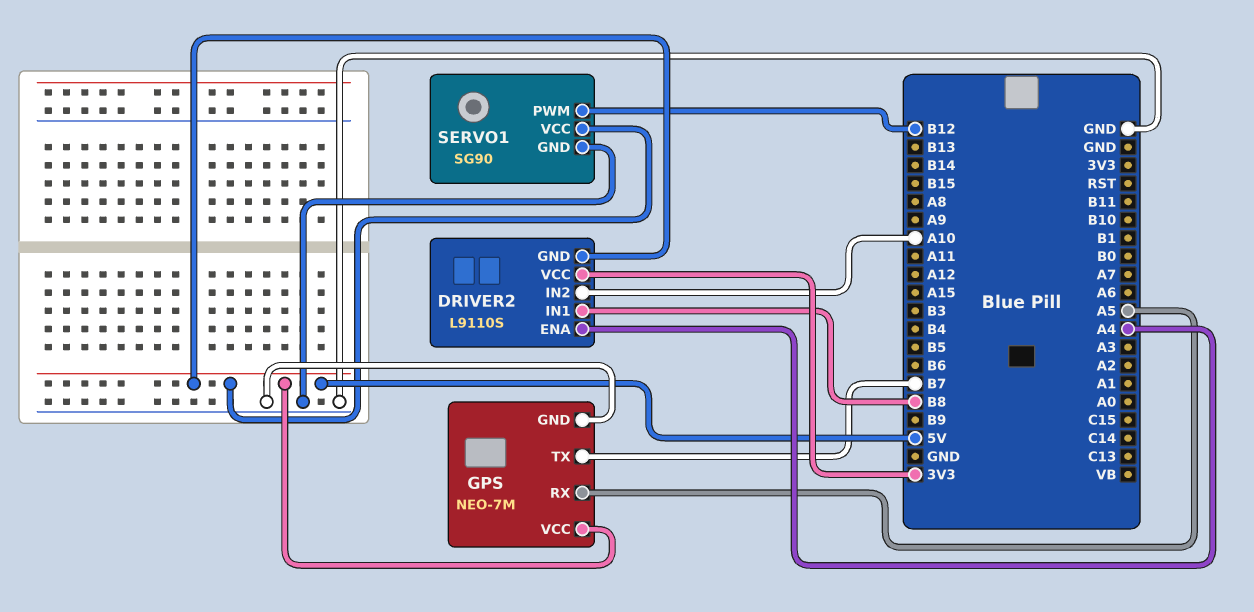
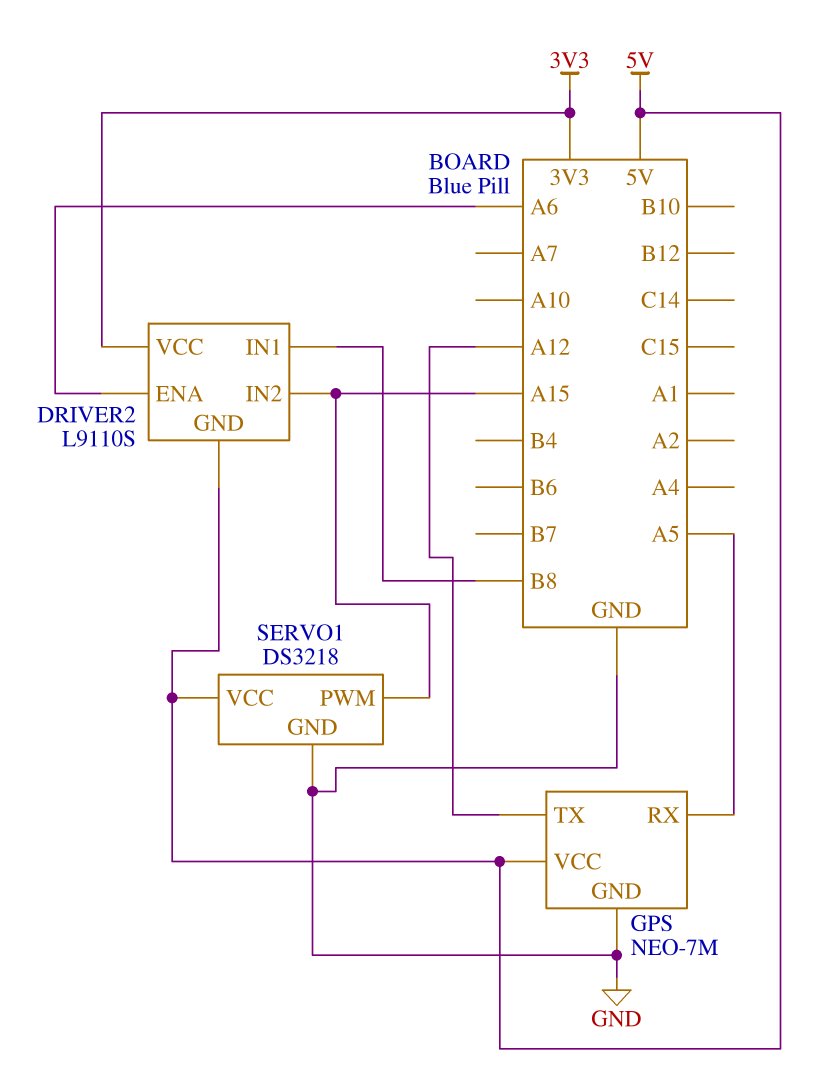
DRIVER2 pin ENA: A4 -> A6
DRIVER2 pin IN2: A10 -> A15
GPS pin TX: B7 -> A12
SERVO1: SG90 -> DS3218
SERVO1 pin PWM: B12 -> A15

